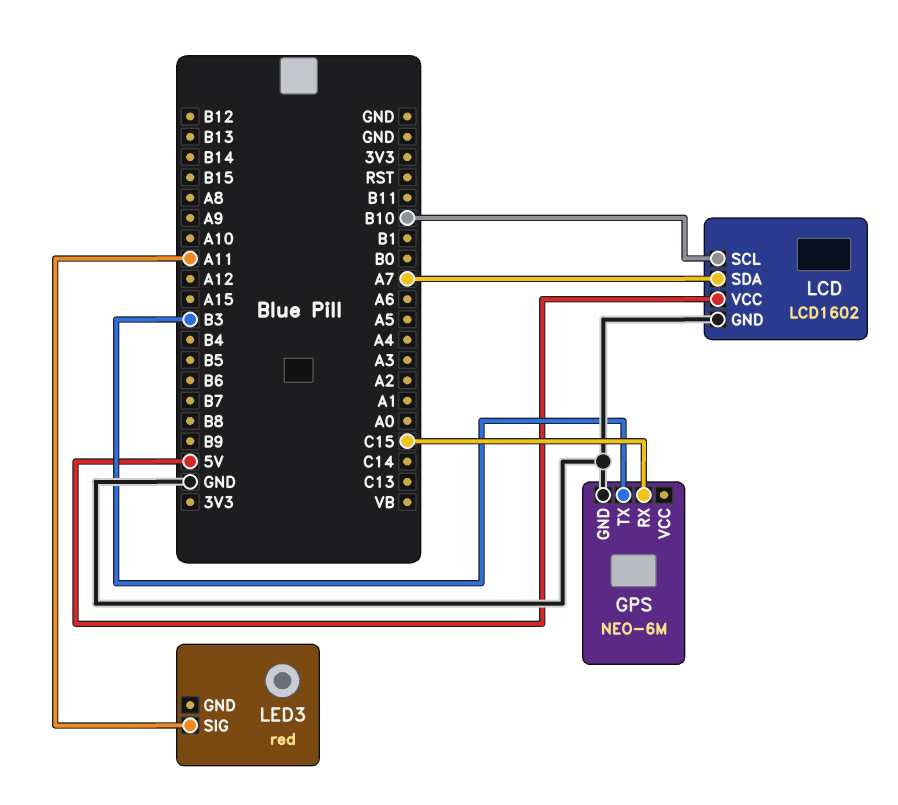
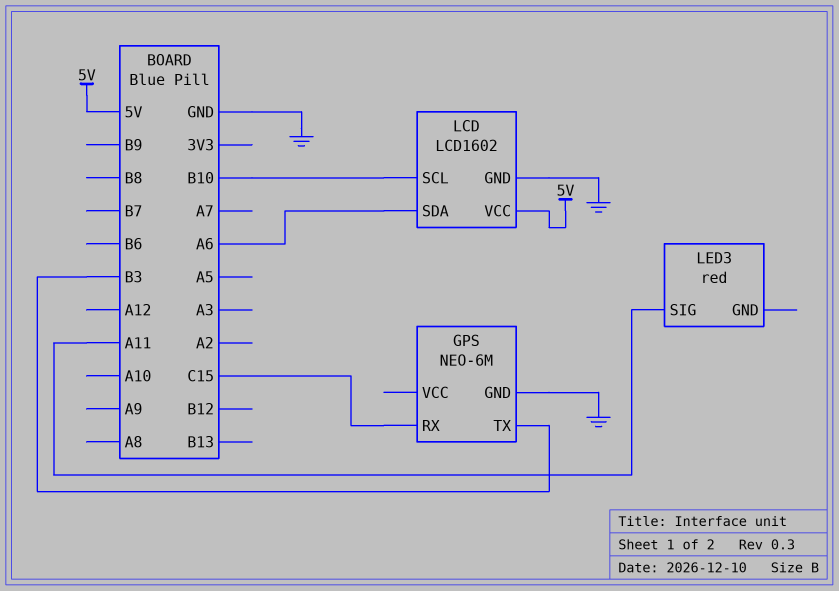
LCD pin SDA: A7 -> A6

